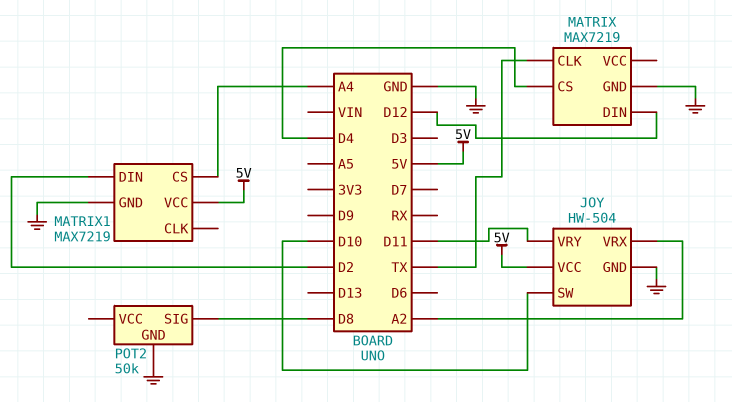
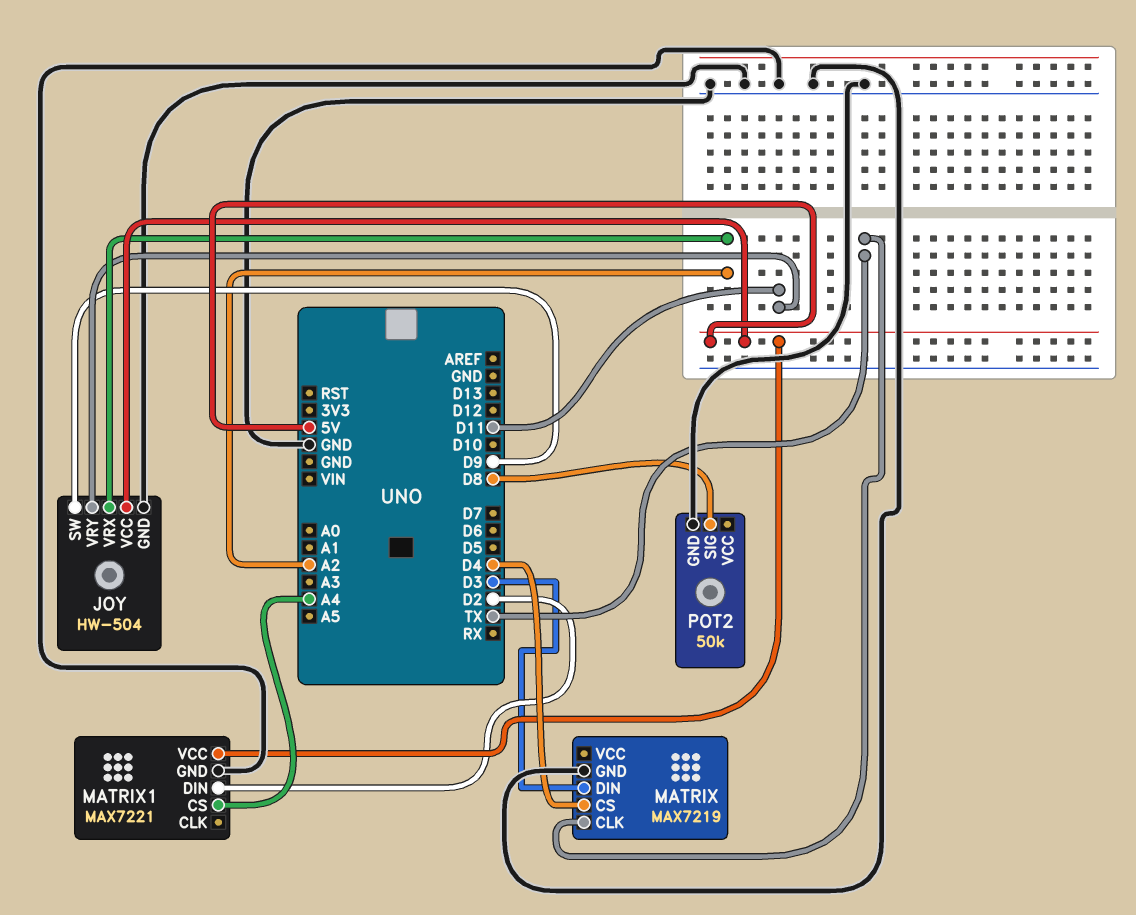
JOY pin SW: D10 -> D9
MATRIX pin DIN: D12 -> D3
MATRIX1: MAX7219 -> MAX7221

